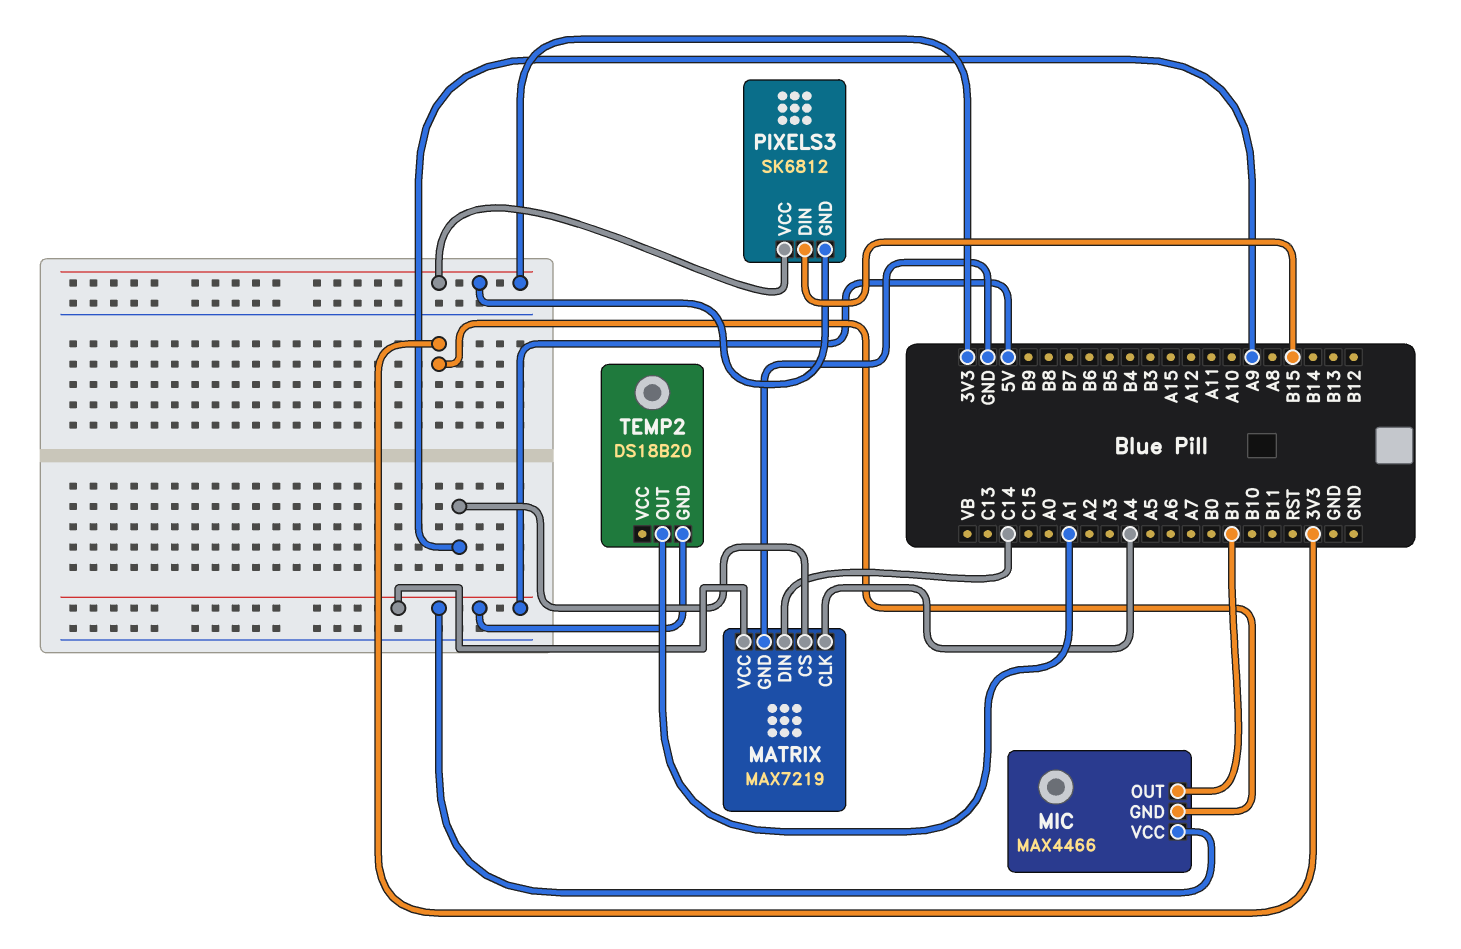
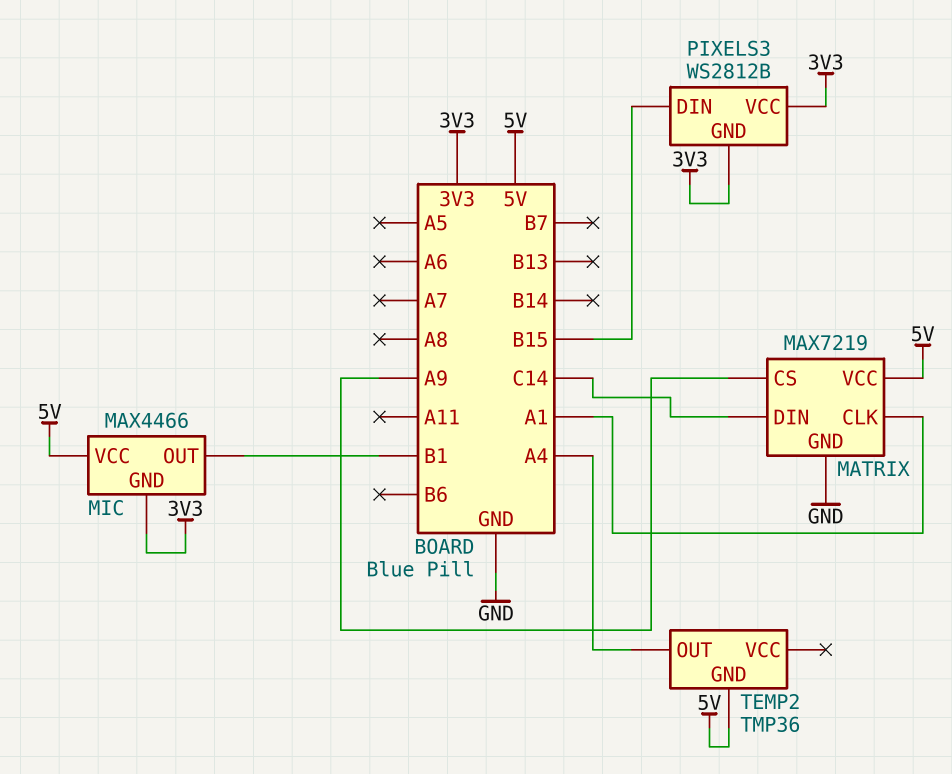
MATRIX pin CLK: A4 -> A1
PIXELS3: SK6812 -> WS2812B
TEMP2: DS18B20 -> TMP36
TEMP2 pin OUT: A1 -> A4

